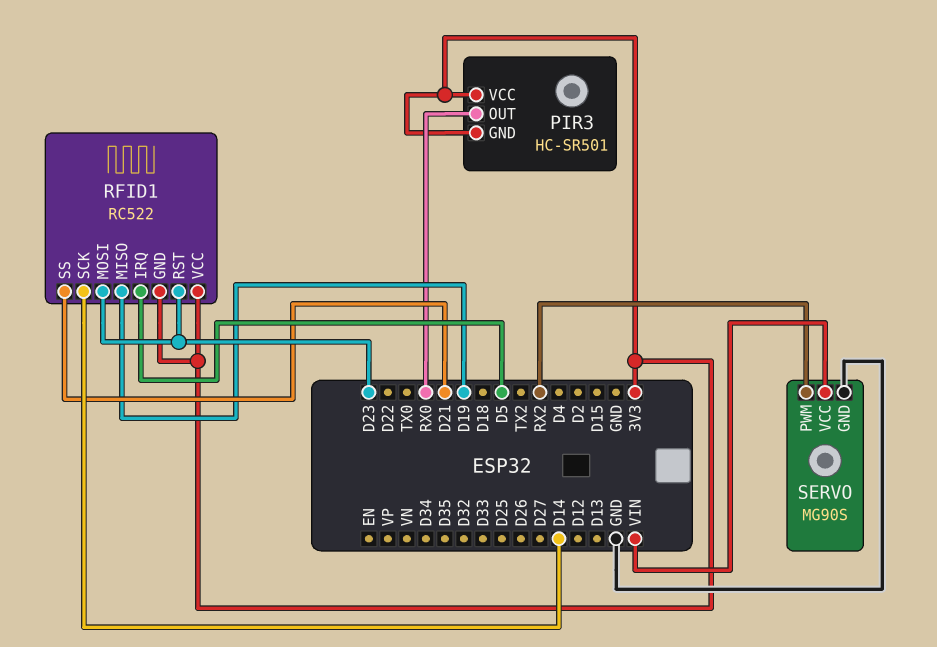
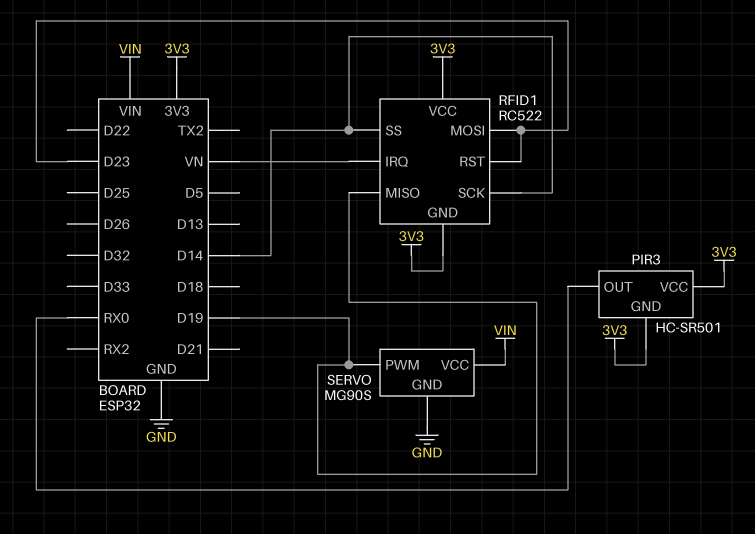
RFID1 pin IRQ: D5 -> VN
RFID1 pin SS: D21 -> D14
SERVO pin PWM: RX2 -> D19

